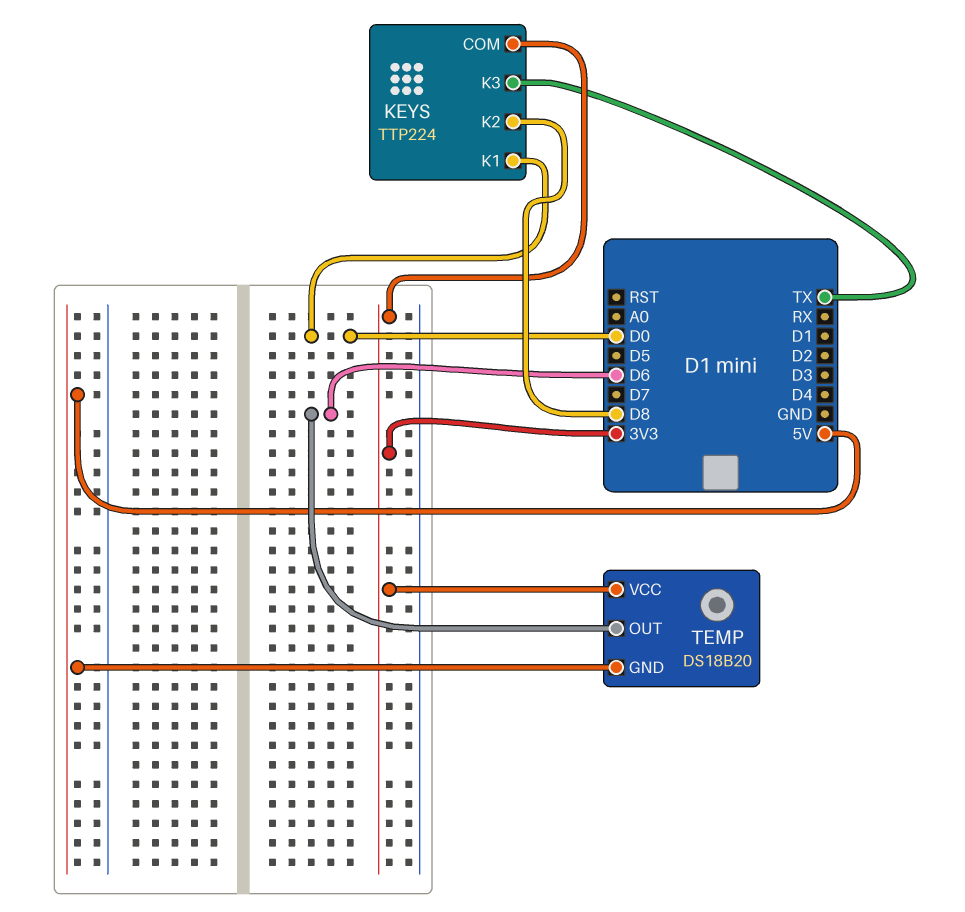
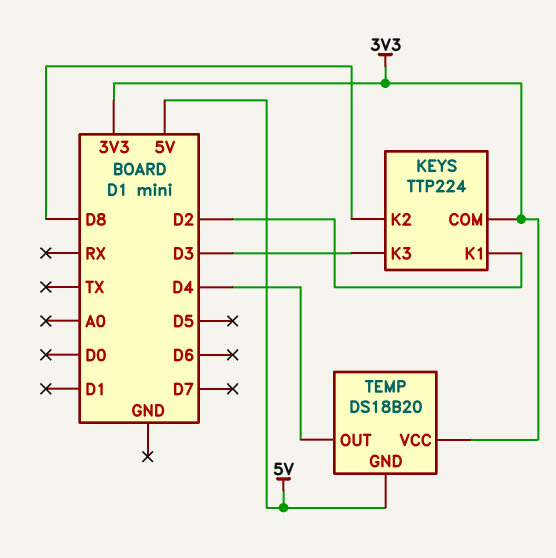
KEYS pin K1: D0 -> D2
KEYS pin K3: TX -> D3
TEMP pin OUT: D6 -> D4

